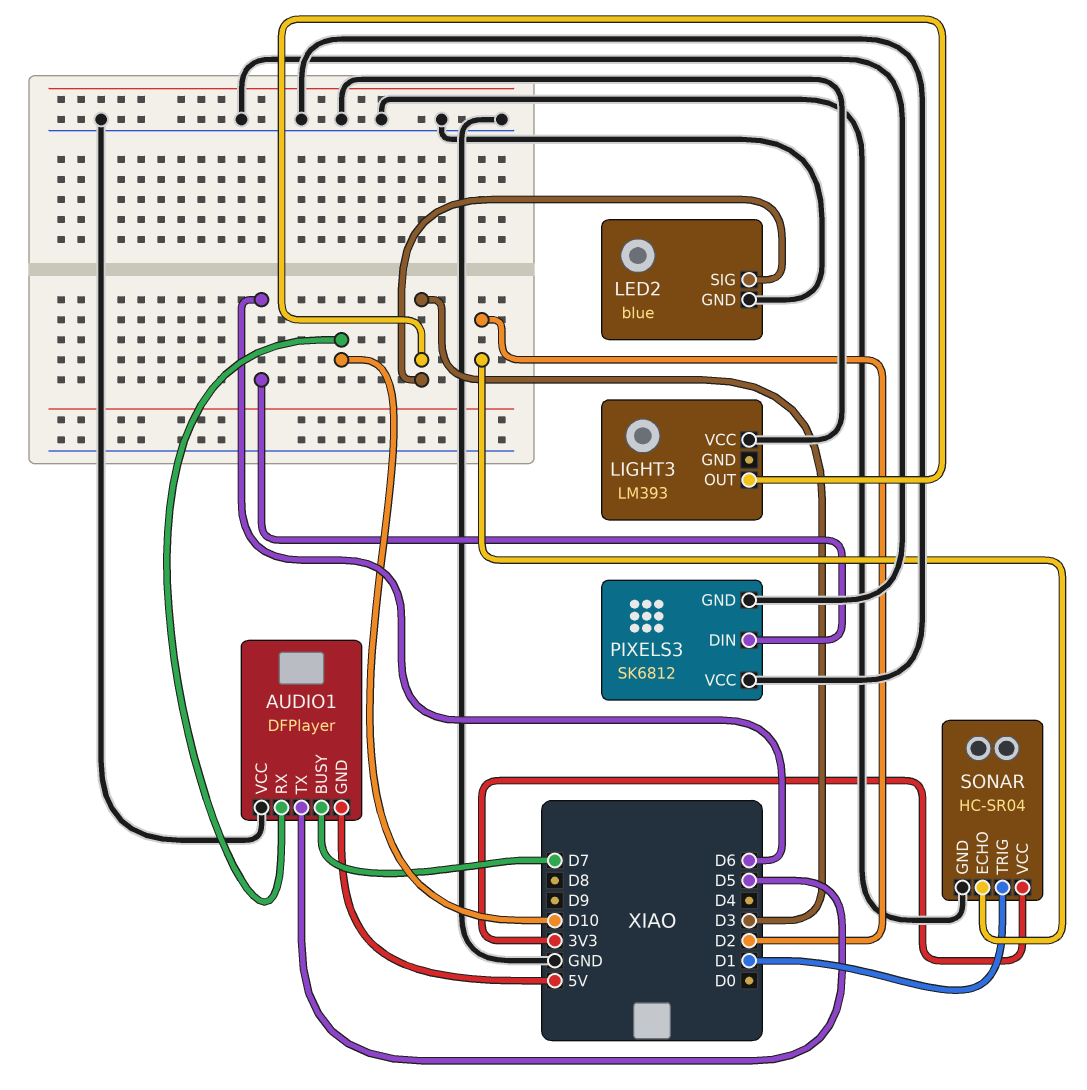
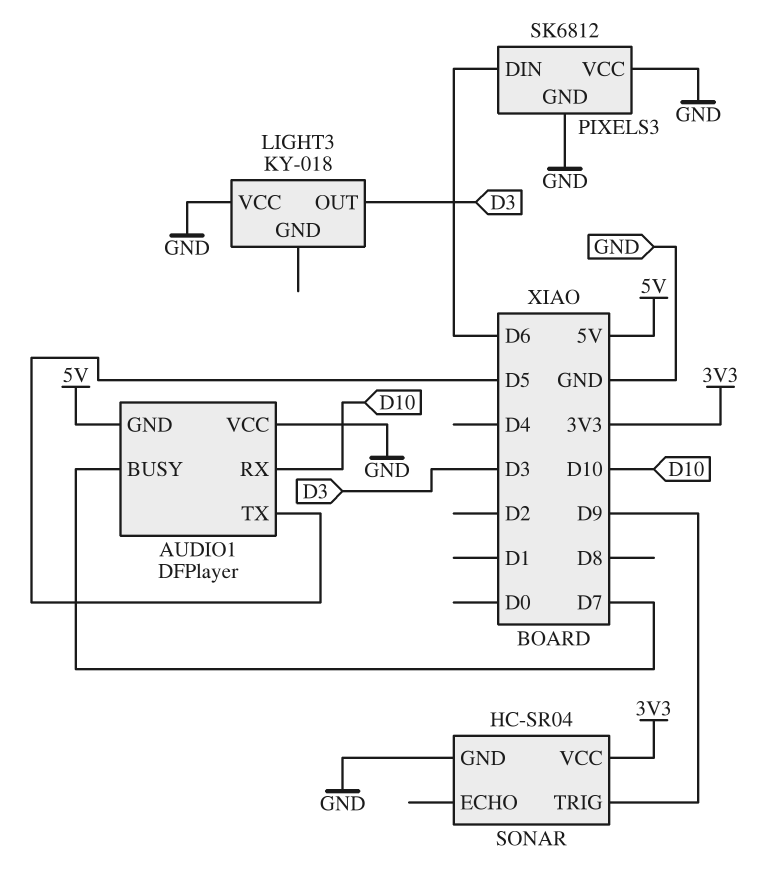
LED2: blue -> none
LED2 pin GND: GND -> none
LED2 pin SIG: D3 -> none
LIGHT3: LM393 -> KY-018
SONAR pin ECHO: D2 -> none
SONAR pin TRIG: D1 -> D9

